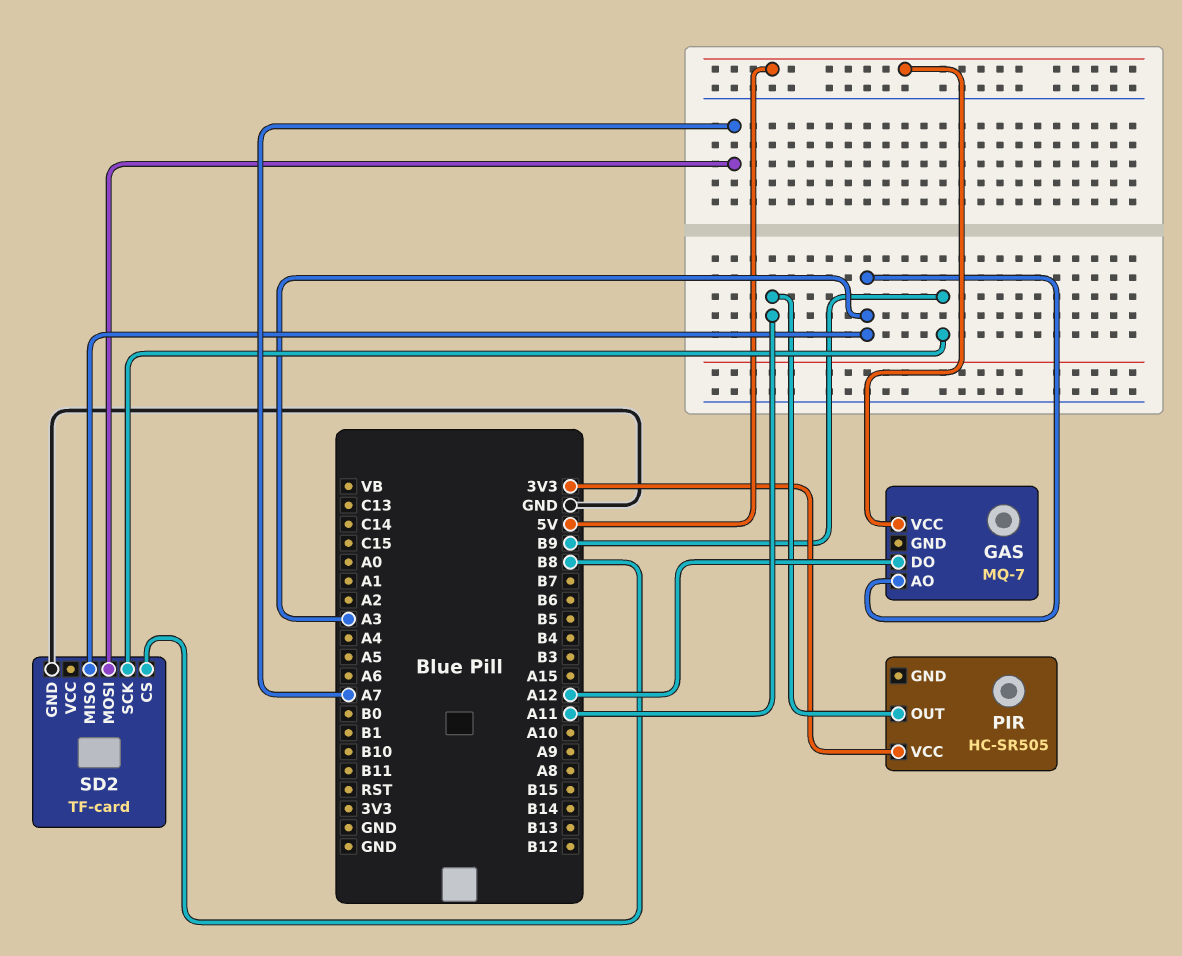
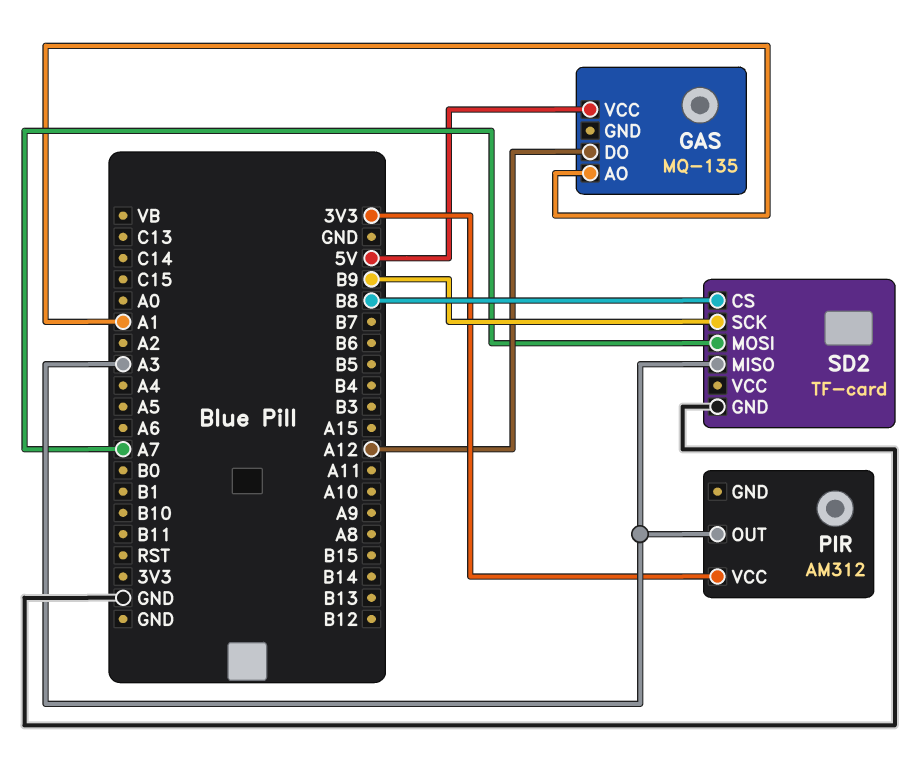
GAS: MQ-7 -> MQ-135
GAS pin AO: A3 -> A1
PIR: HC-SR505 -> AM312
PIR pin OUT: A11 -> A3

